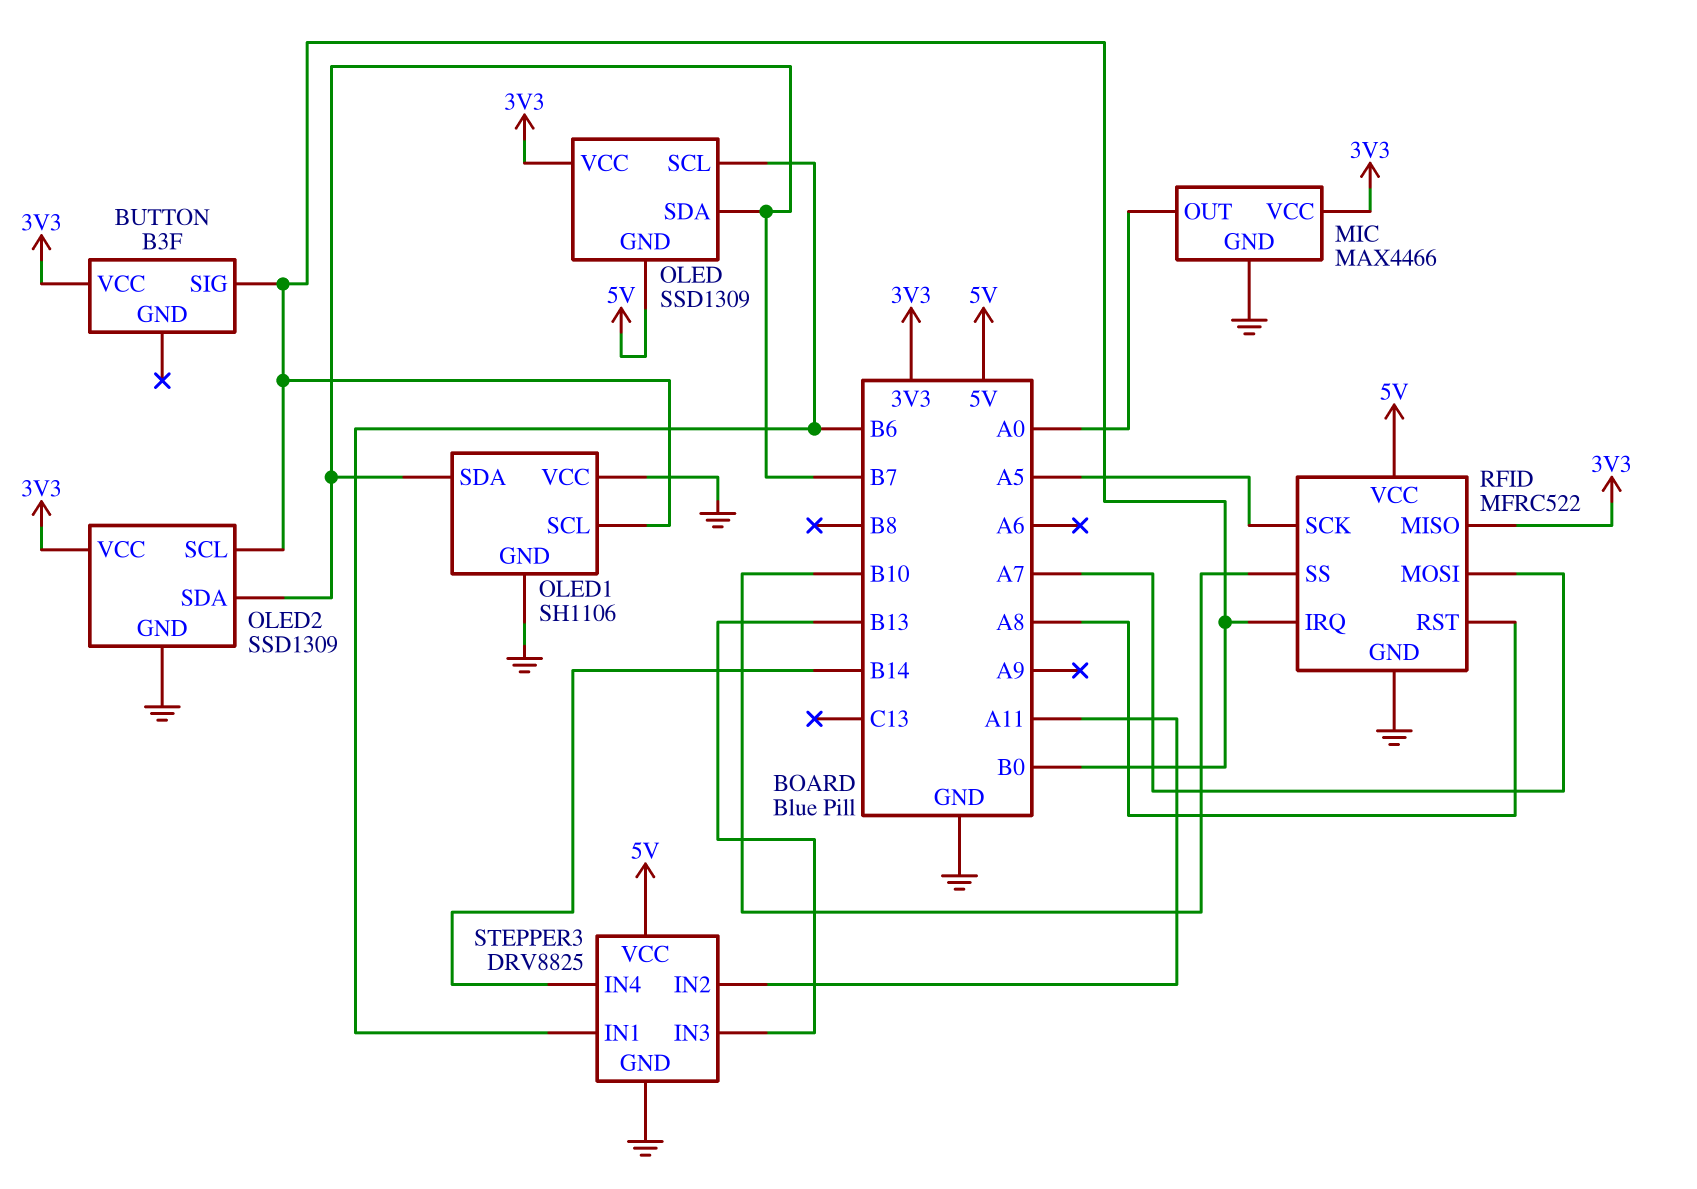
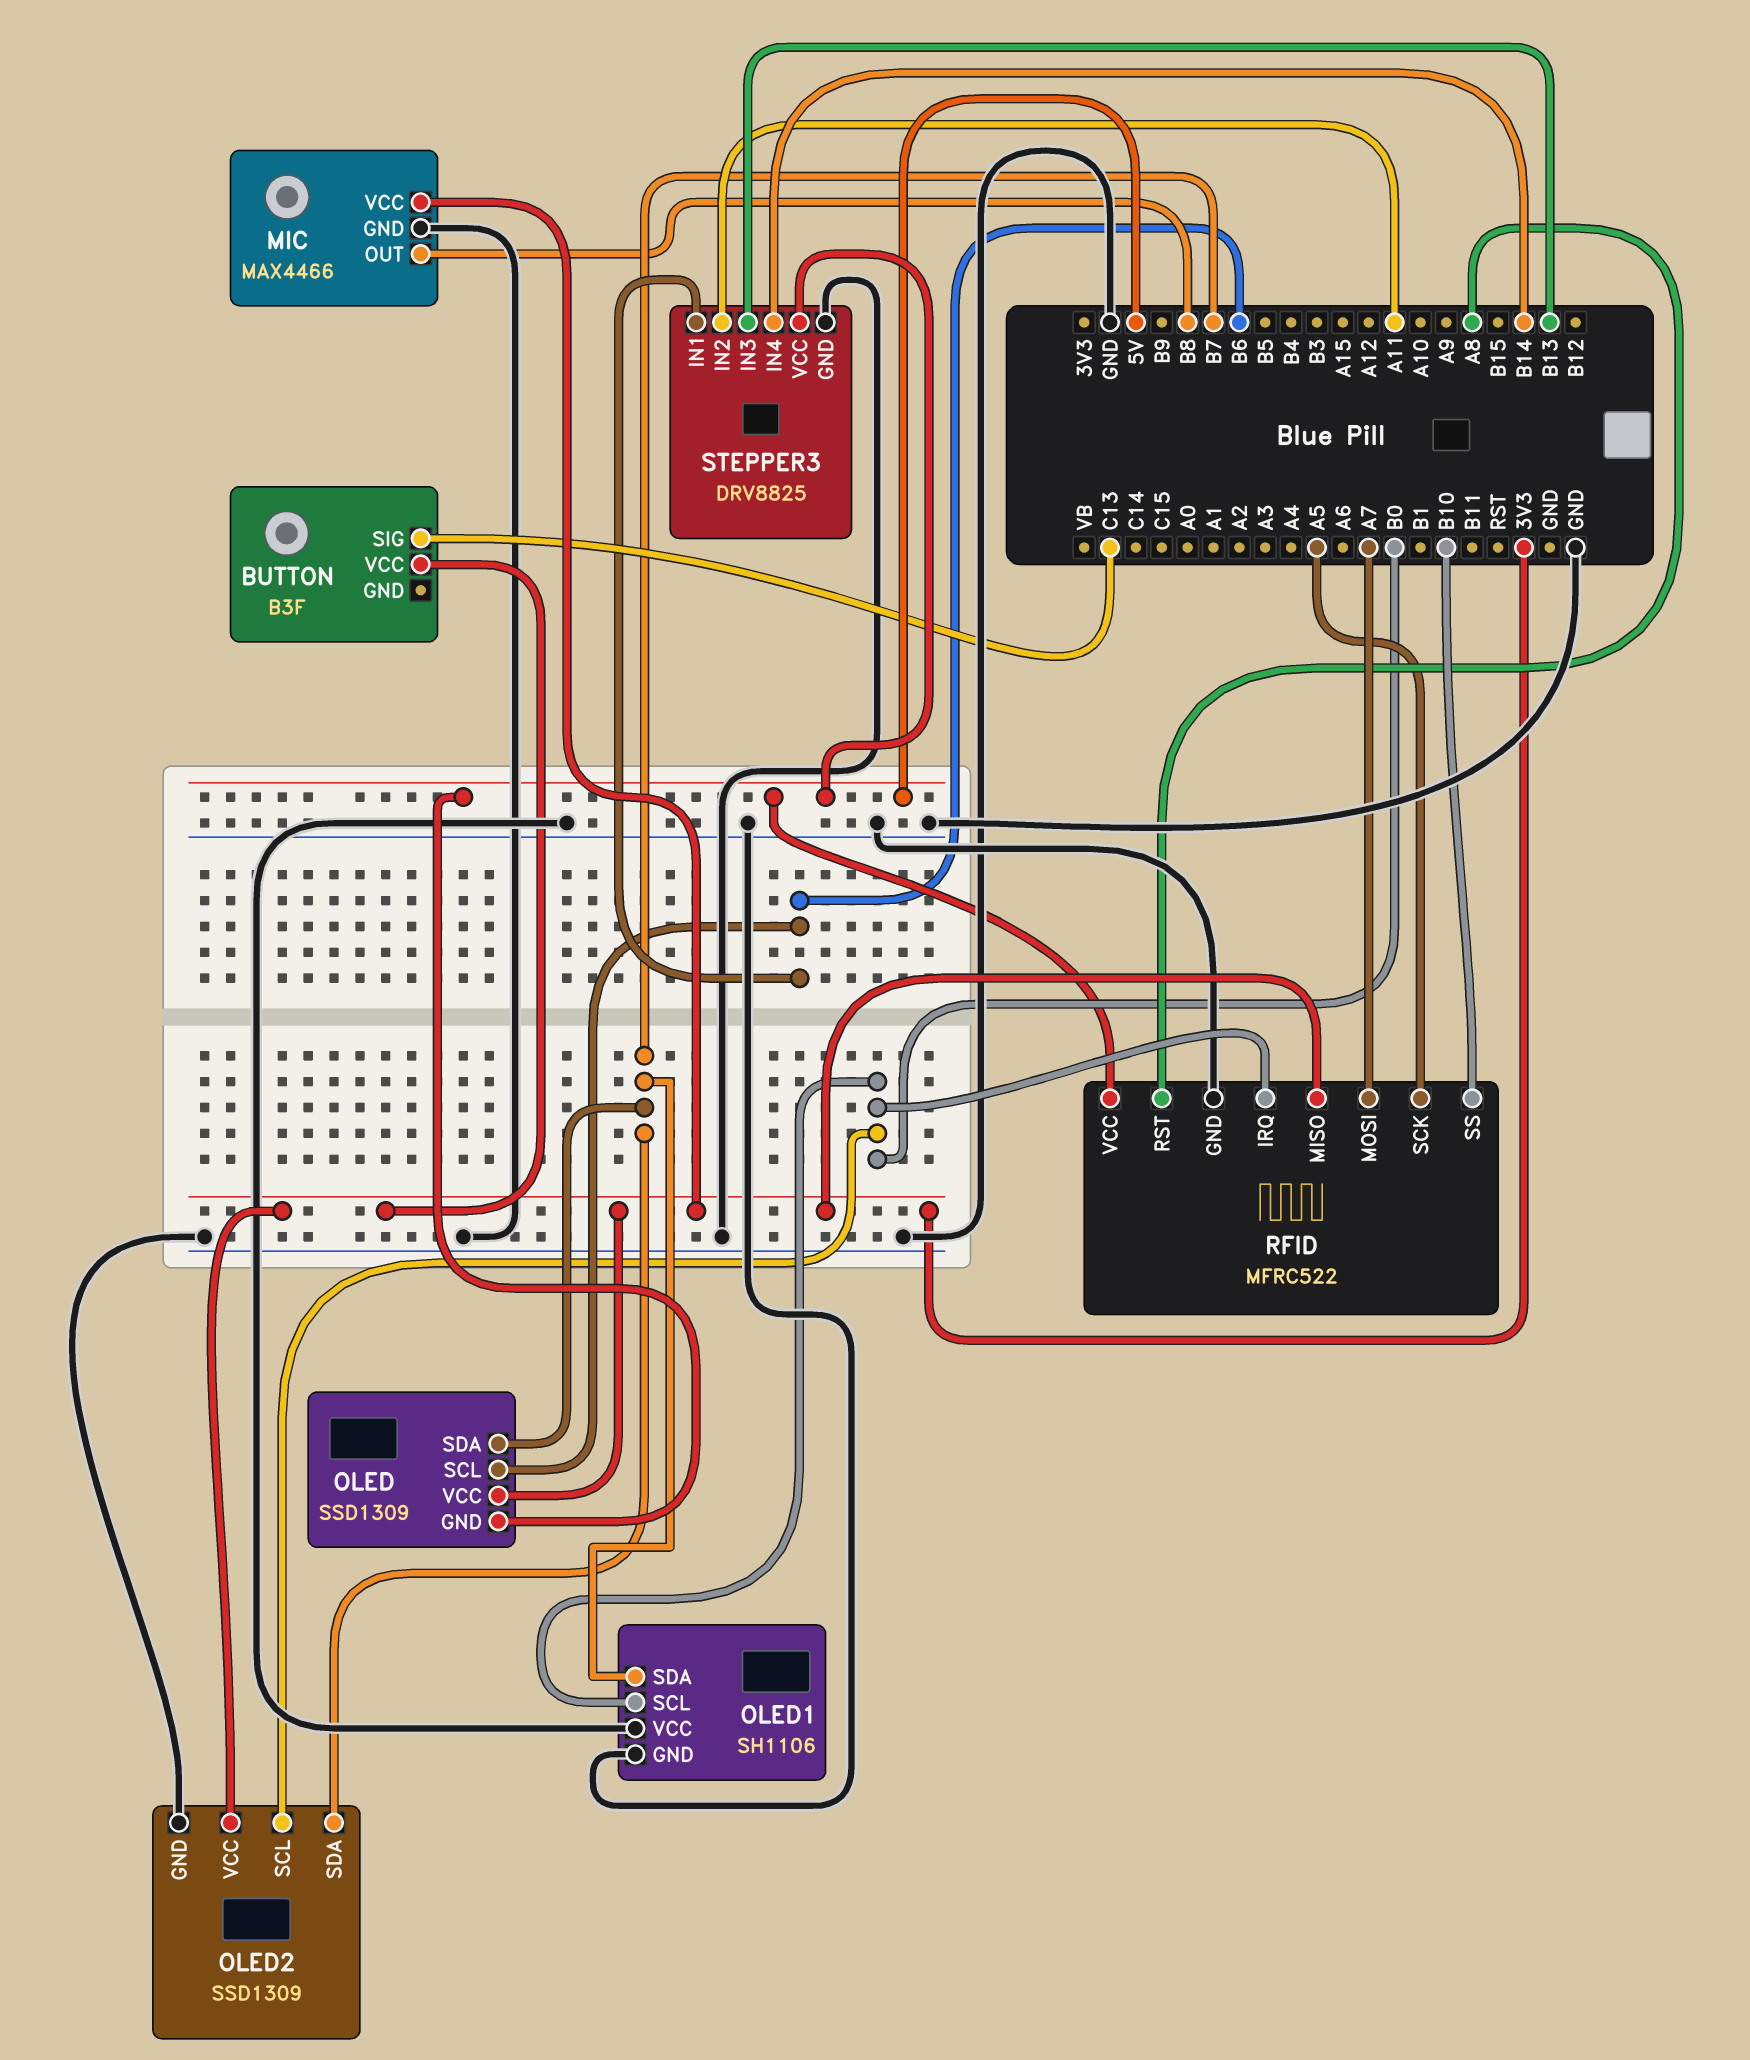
BUTTON pin SIG: B0 -> C13
MIC pin OUT: A0 -> B8

